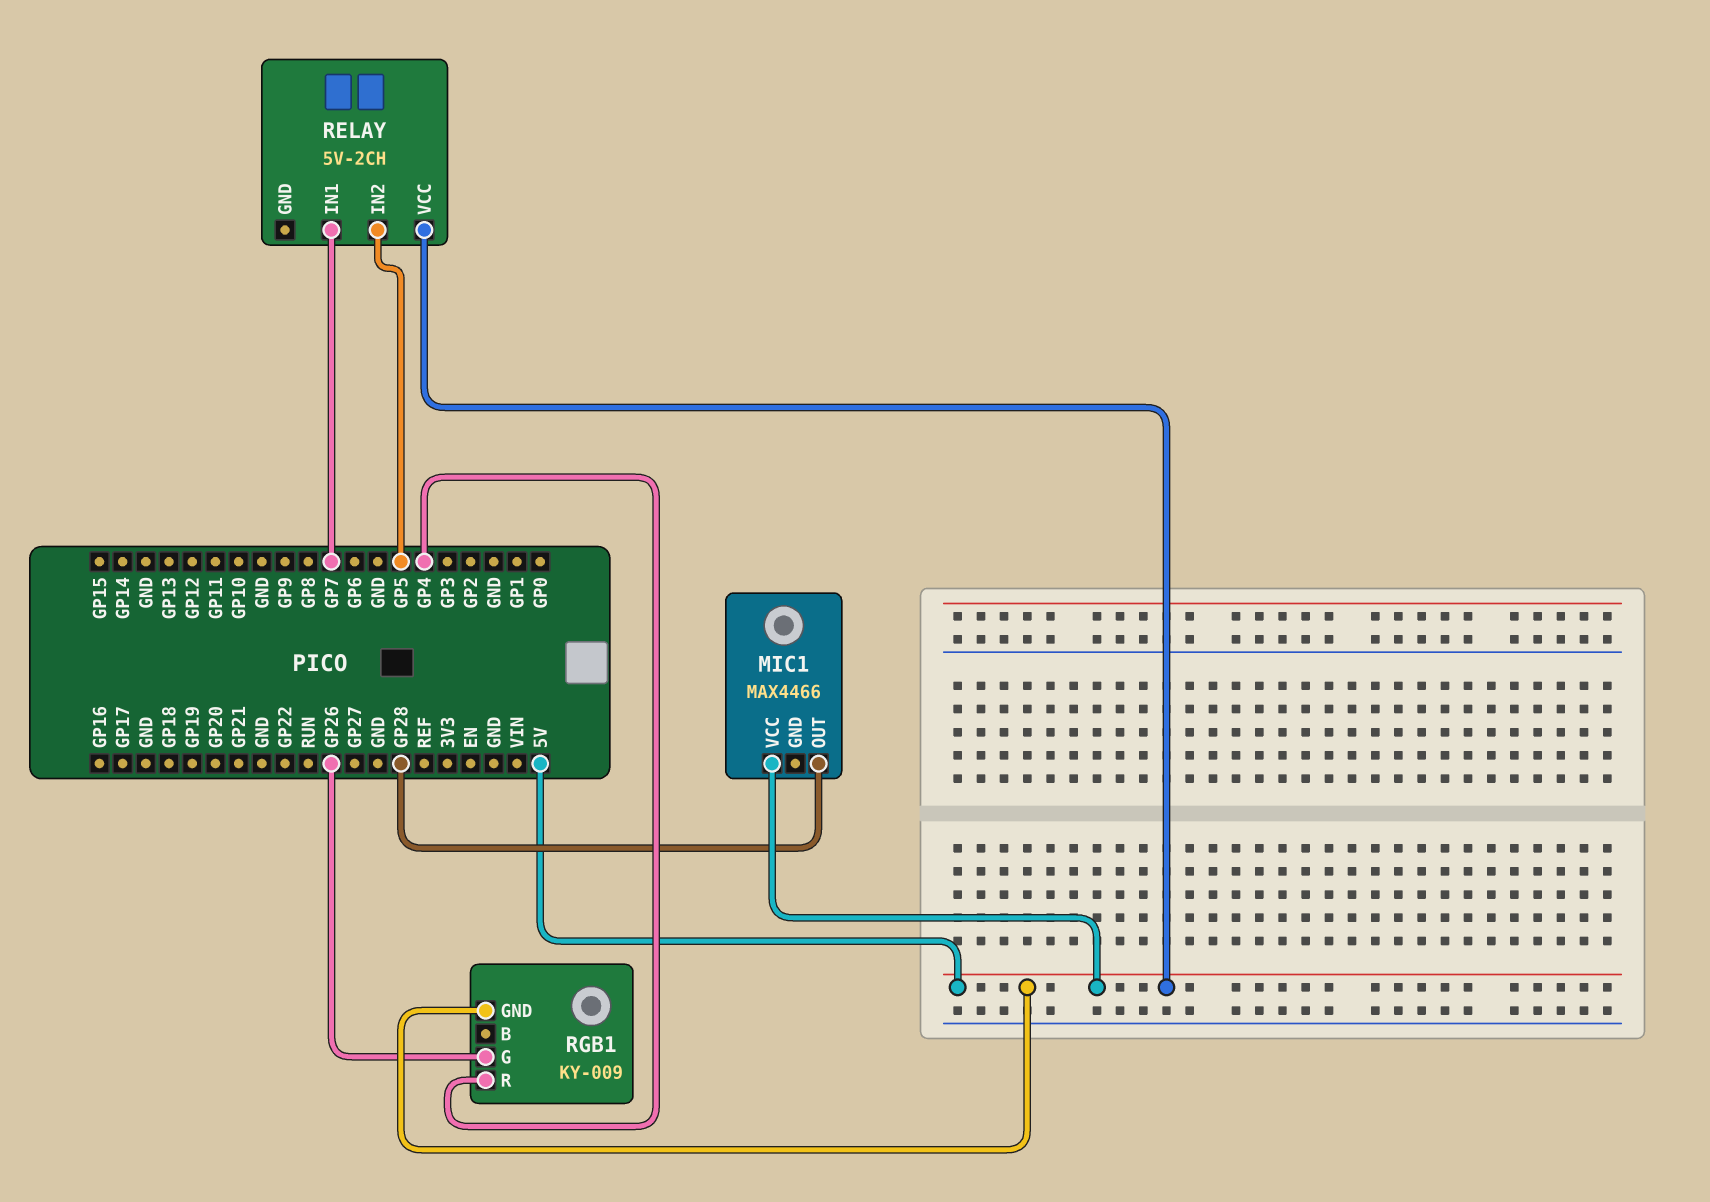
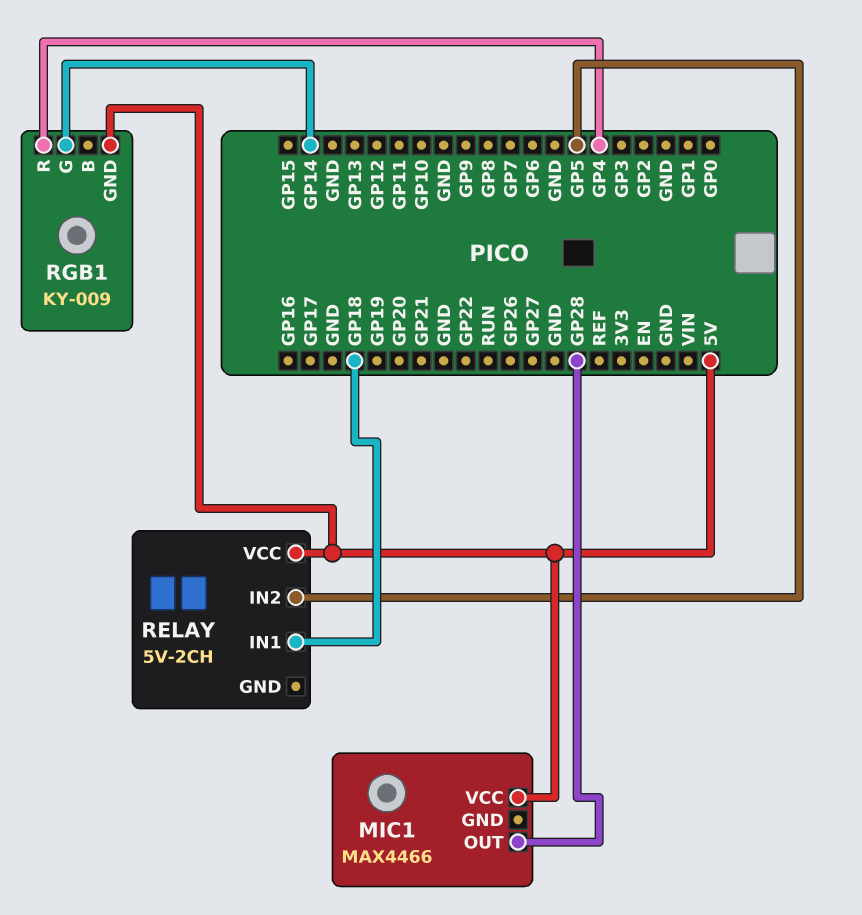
RELAY pin IN1: GP7 -> GP18
RGB1 pin G: GP26 -> GP14

